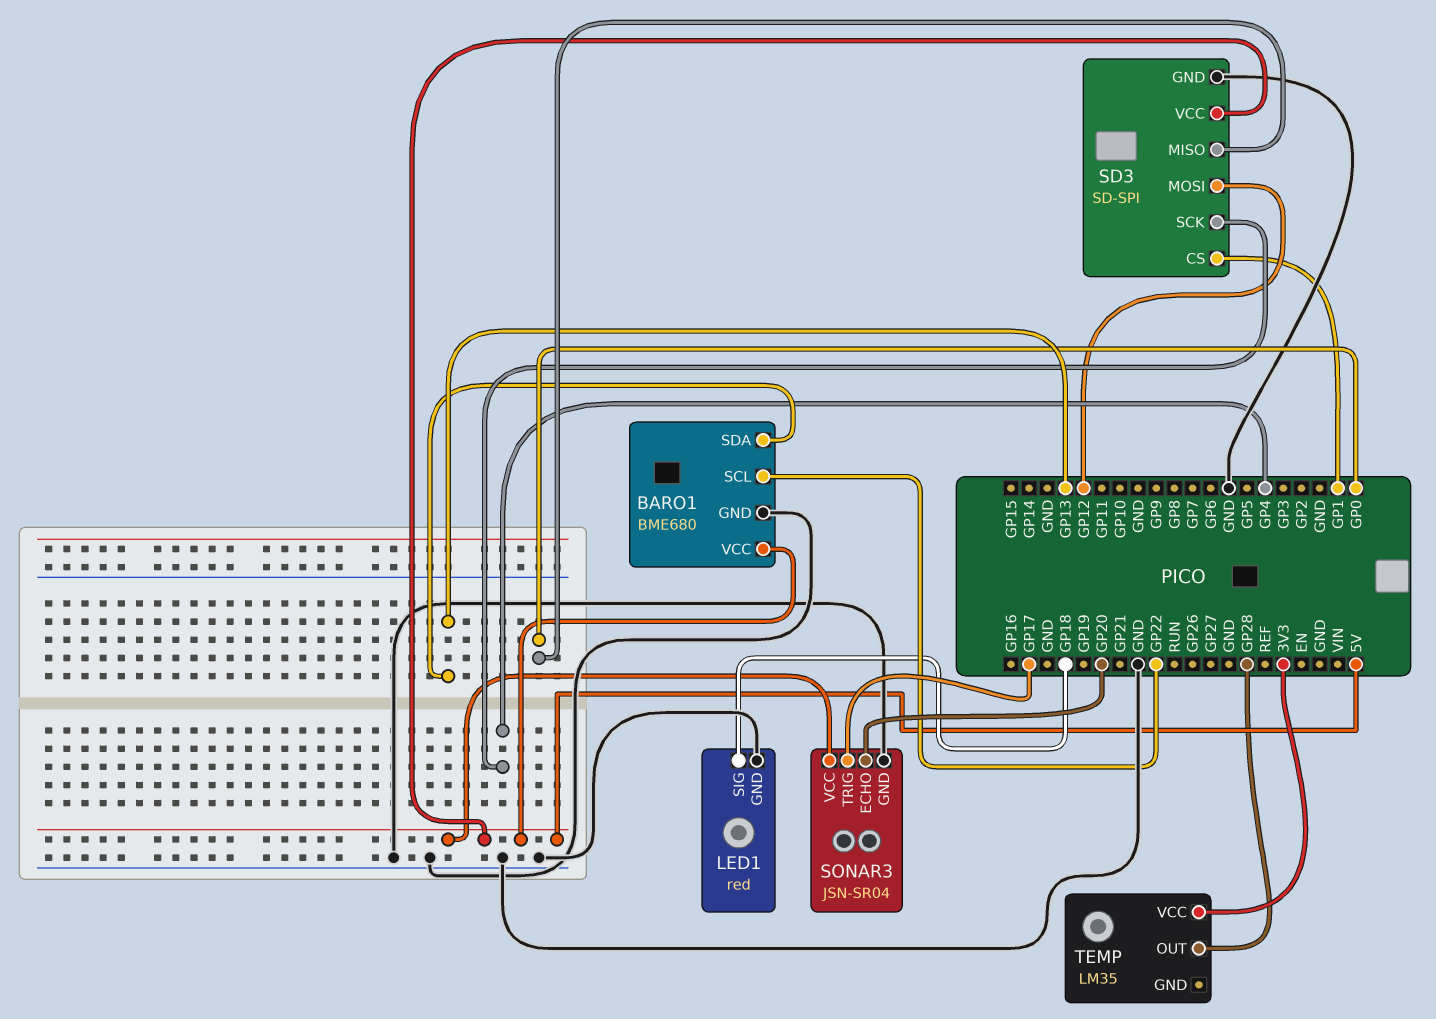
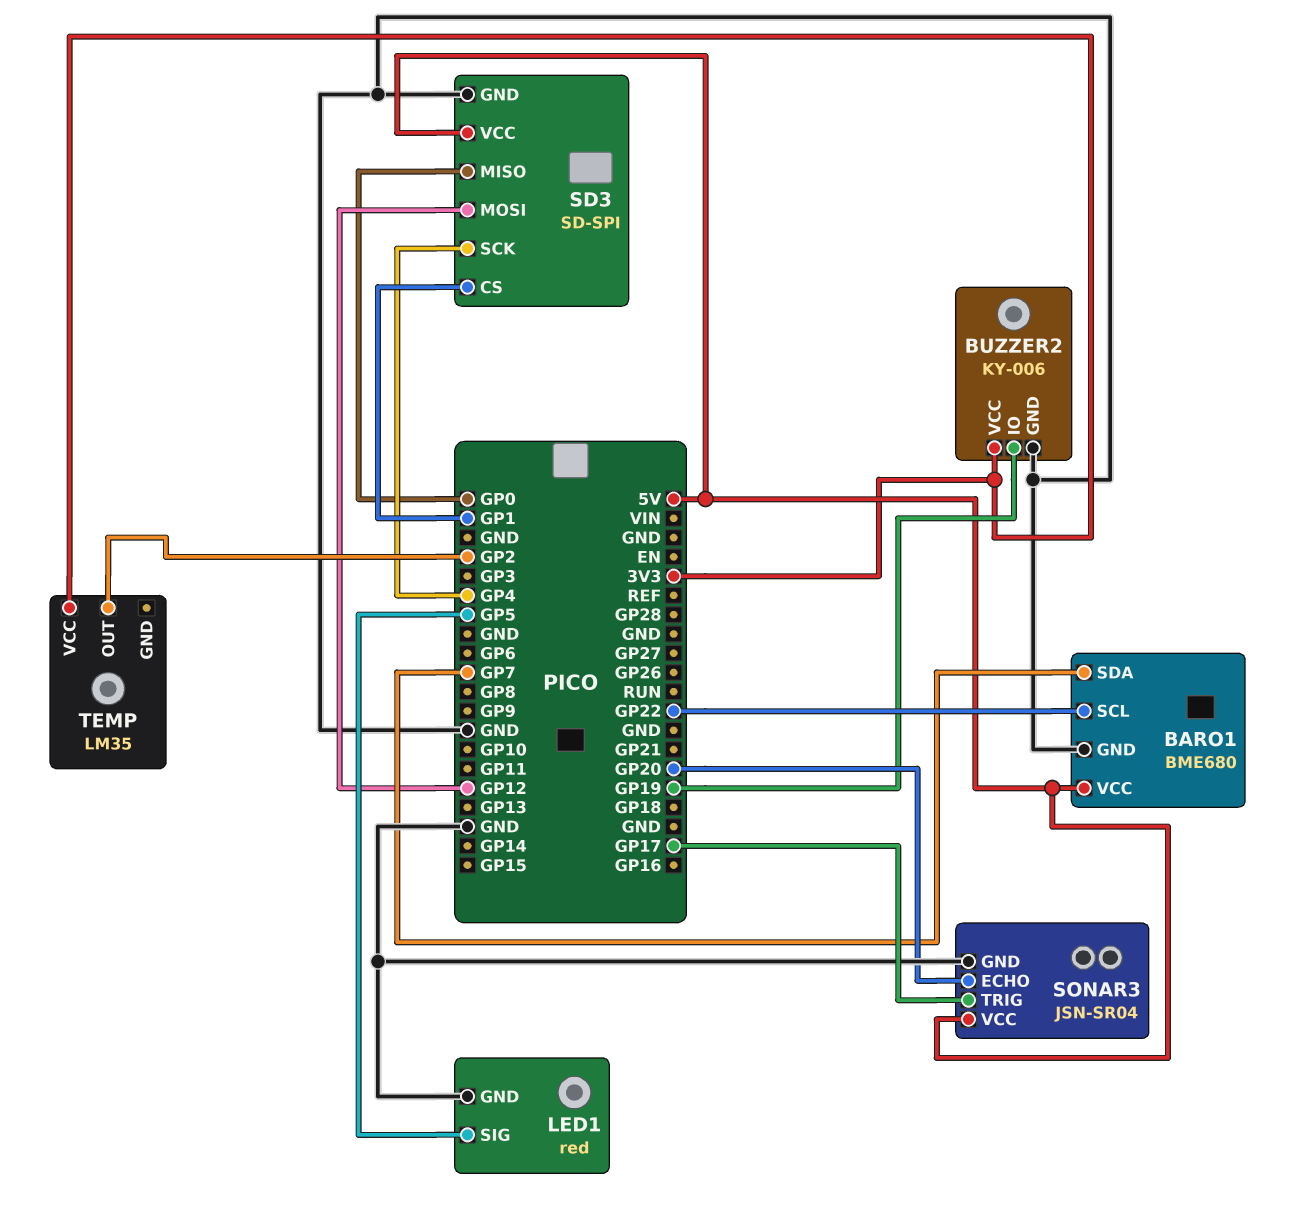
BARO1 pin SDA: GP13 -> GP7
BUZZER2: none -> KY-006
BUZZER2 pin GND: none -> GND
BUZZER2 pin IO: none -> GP19
BUZZER2 pin VCC: none -> 3V3
LED1 pin SIG: GP18 -> GP5
TEMP pin OUT: GP28 -> GP2

